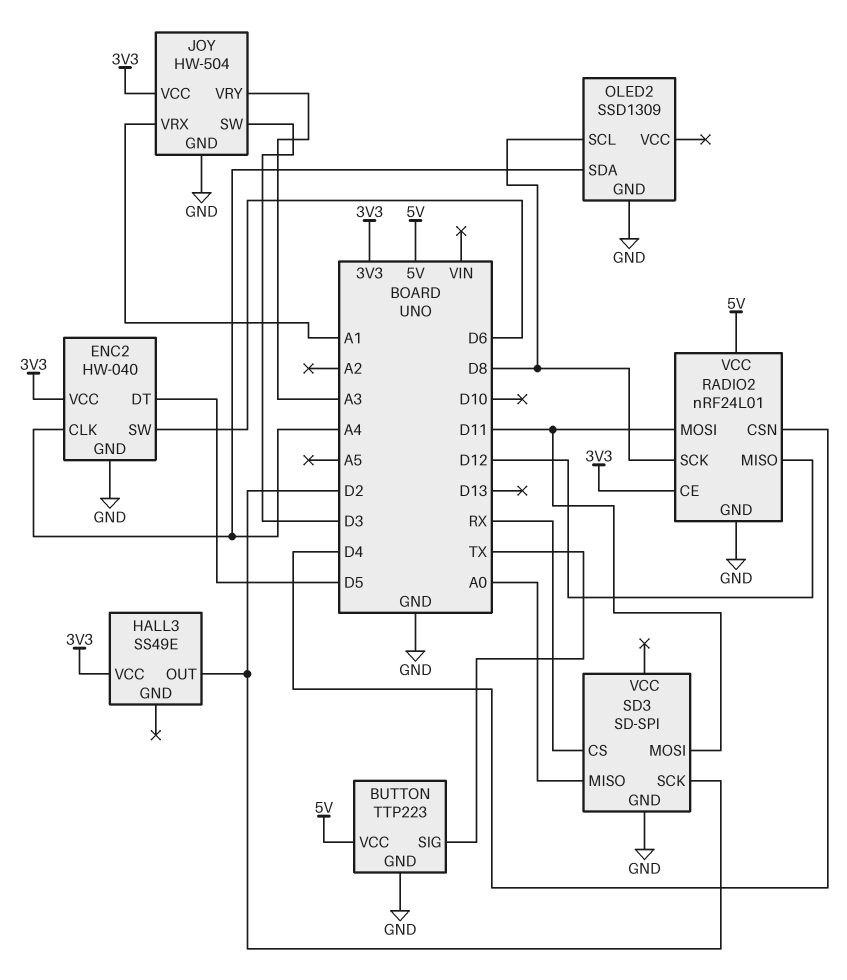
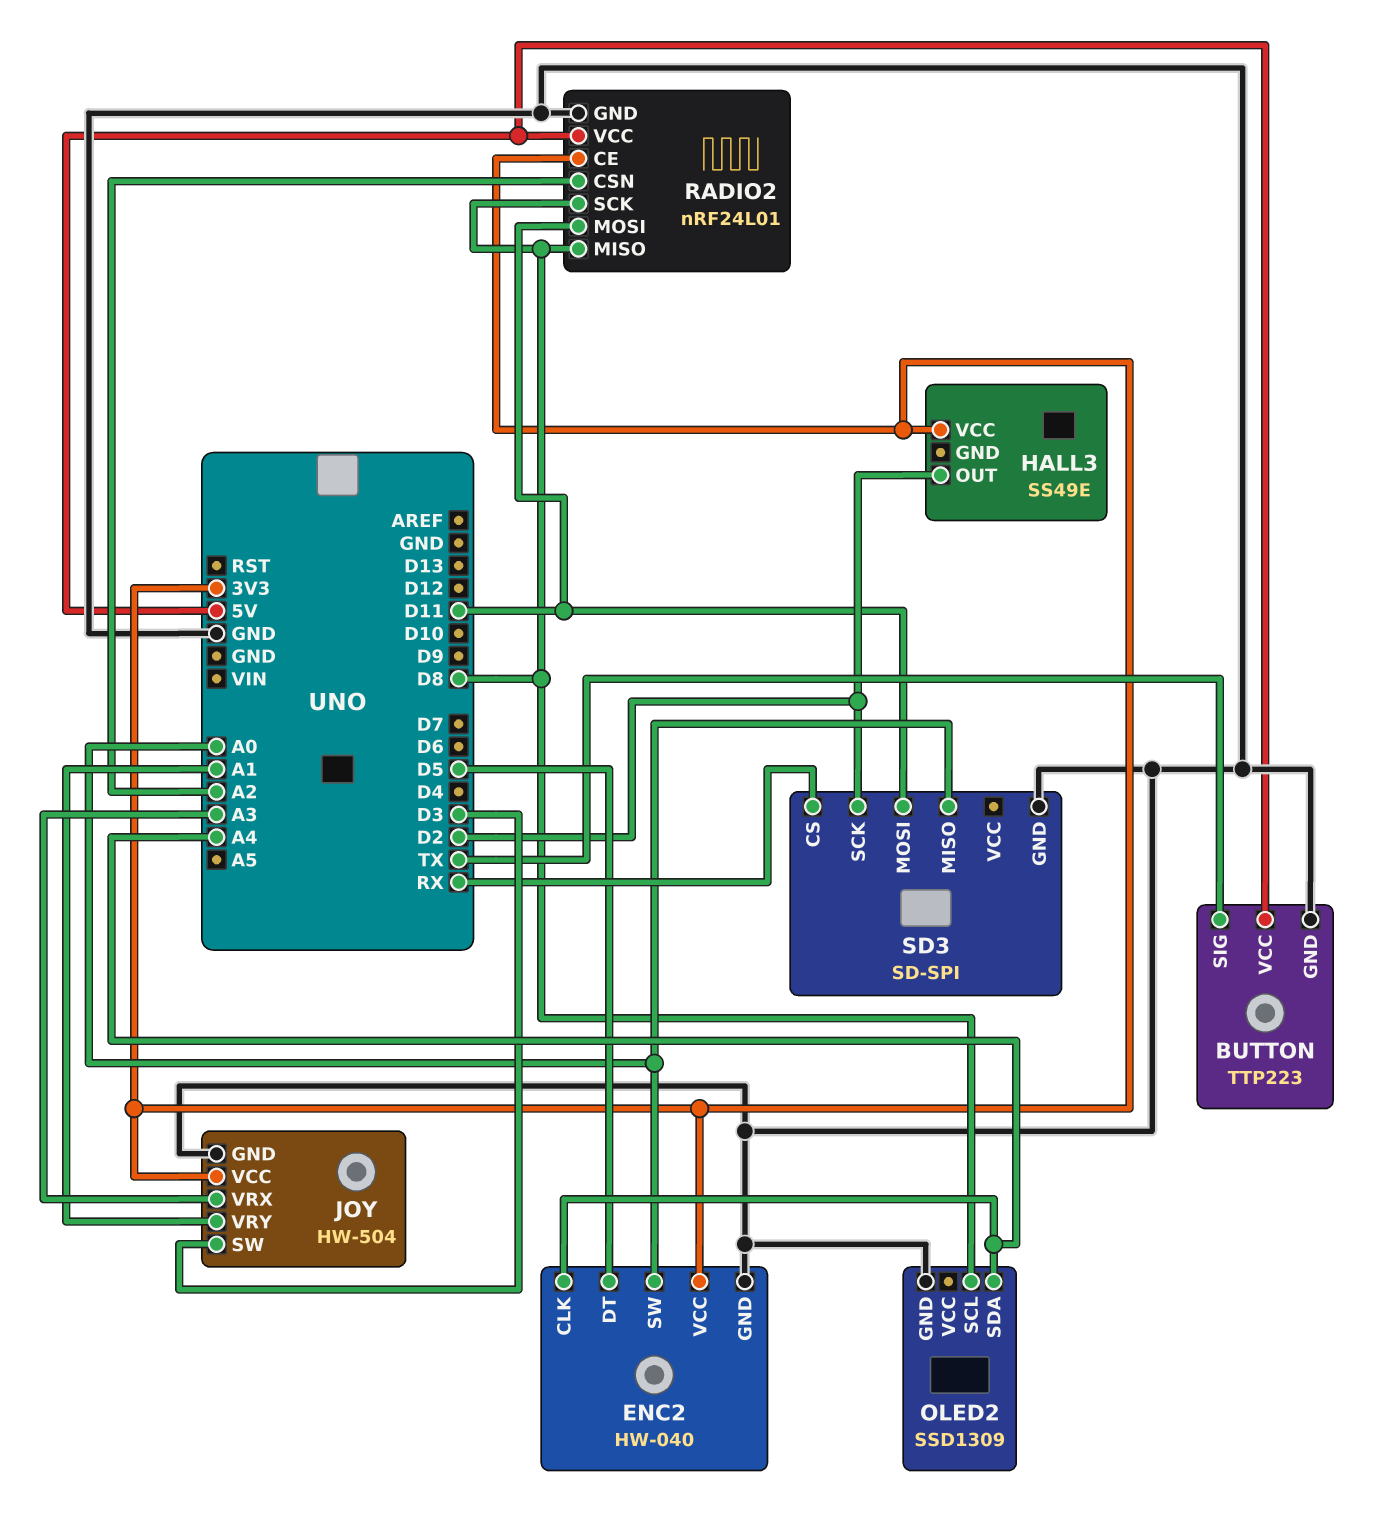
ENC2 pin SW: D6 -> A0
JOY pin VRX: A1 -> A3
JOY pin VRY: A3 -> A1
RADIO2 pin CSN: D4 -> A2
RADIO2 pin MISO: D12 -> D8

